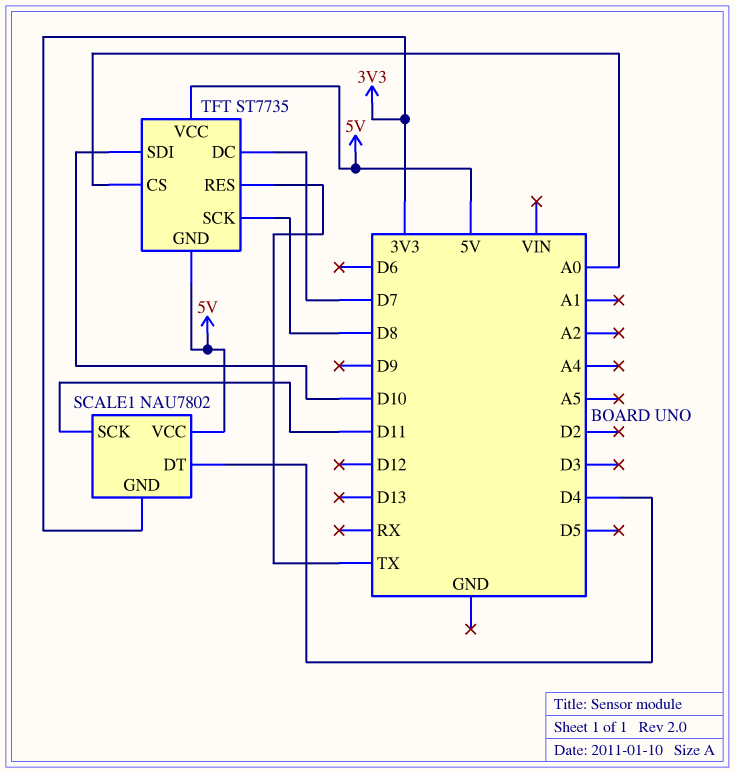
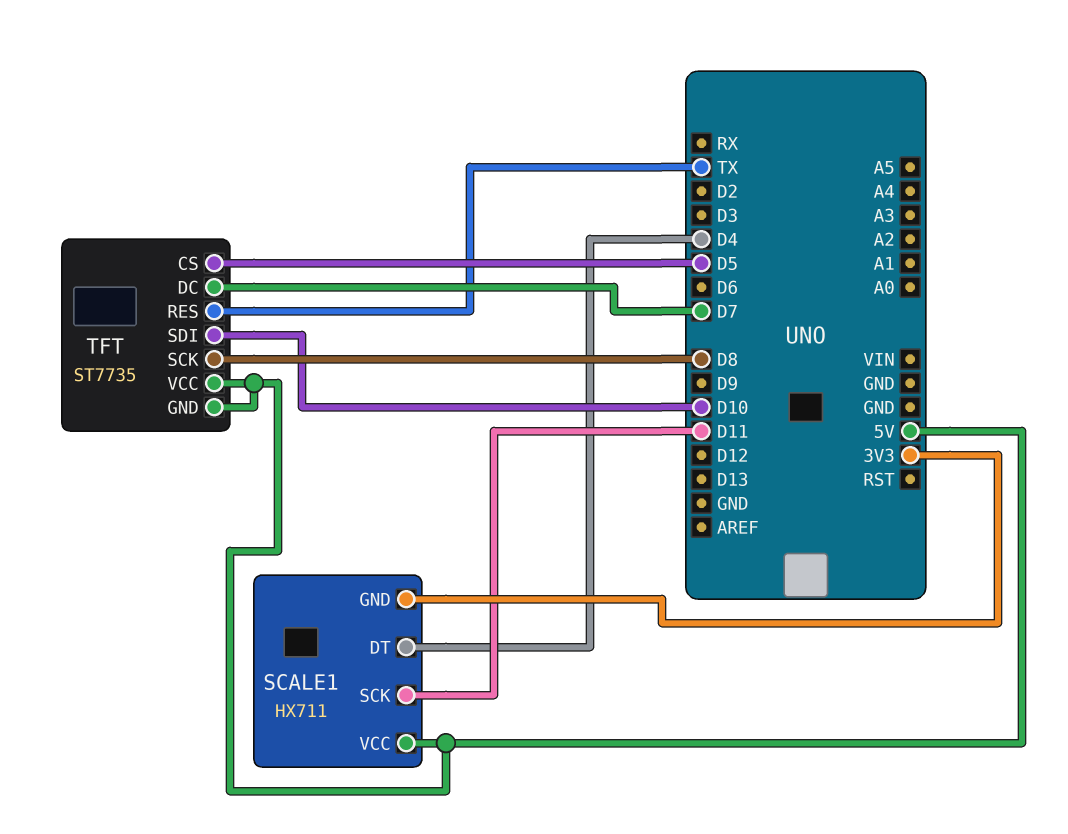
SCALE1: NAU7802 -> HX711
TFT pin CS: A0 -> D5

